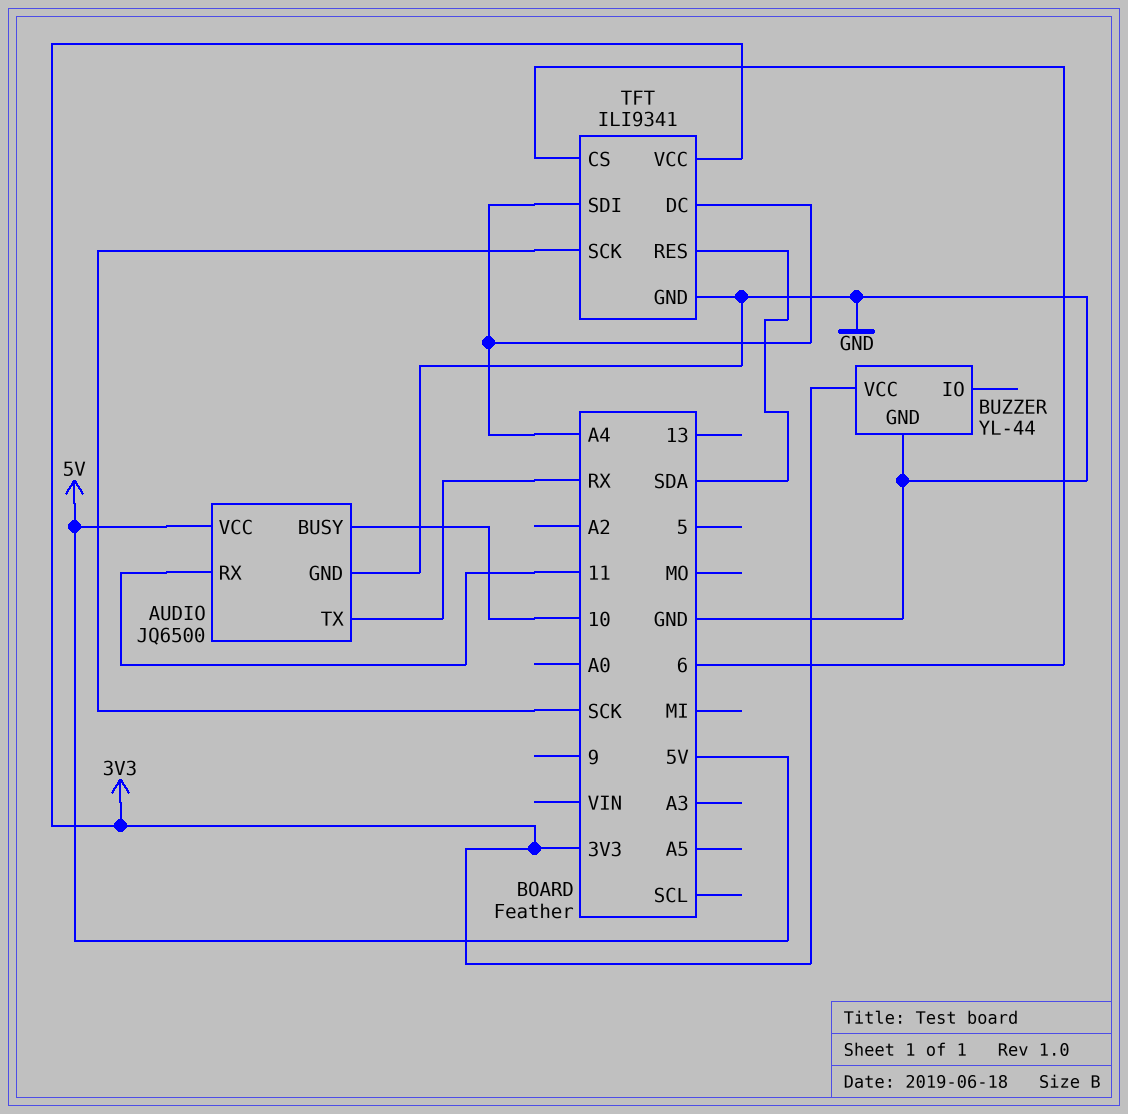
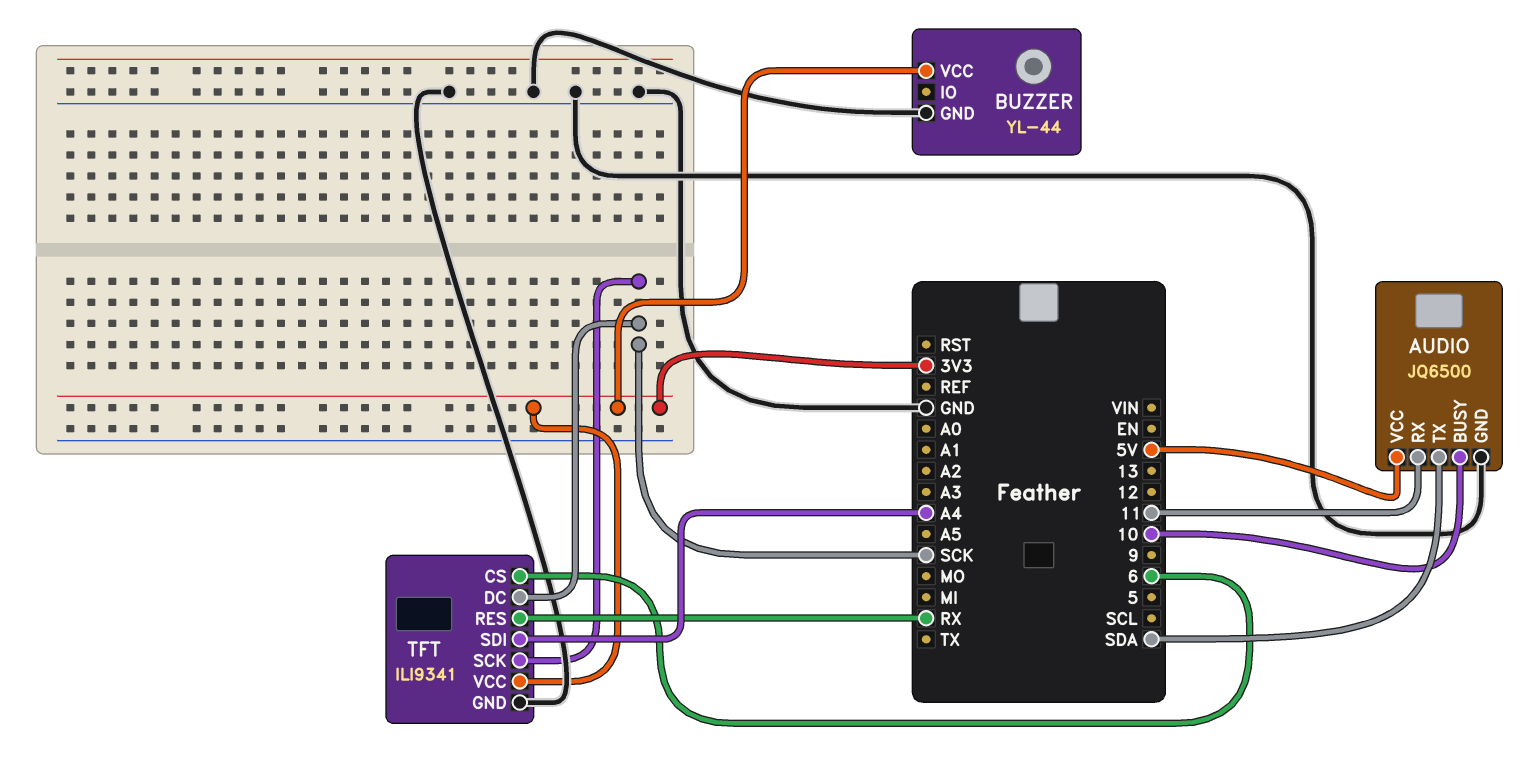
AUDIO pin TX: RX -> SDA
TFT pin DC: A4 -> SCK
TFT pin RES: SDA -> RX

